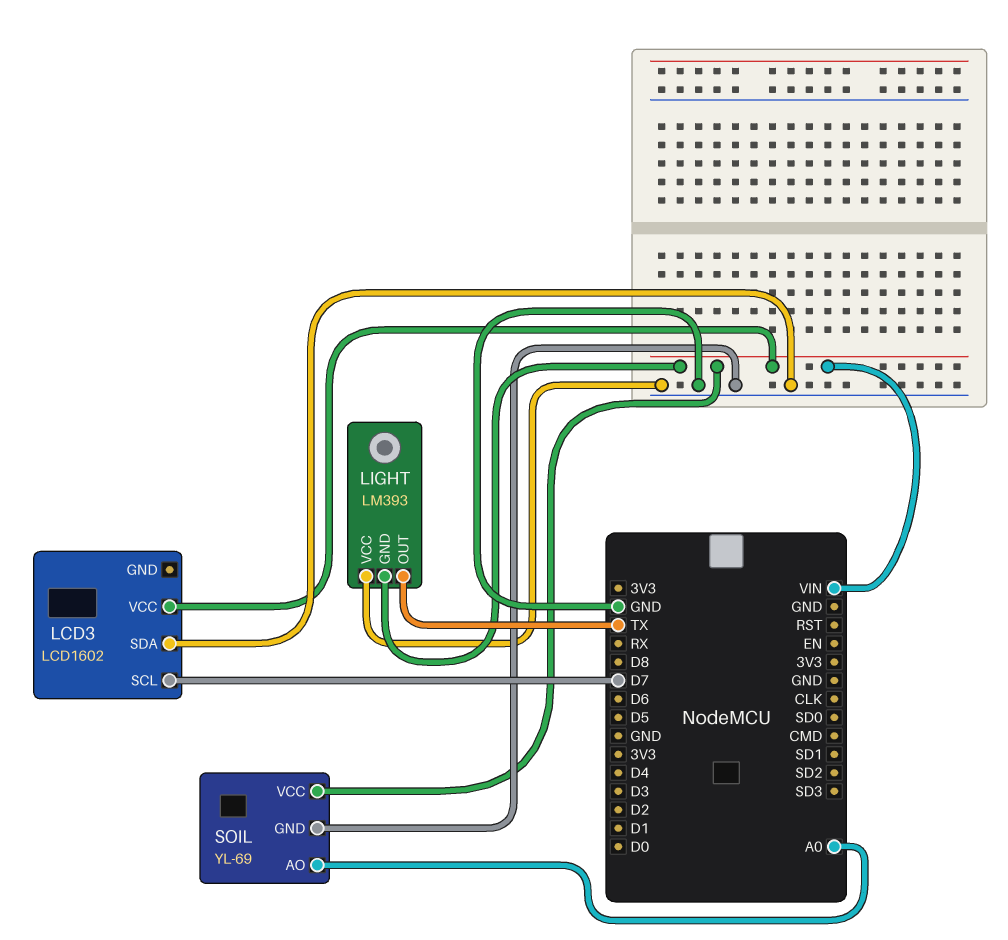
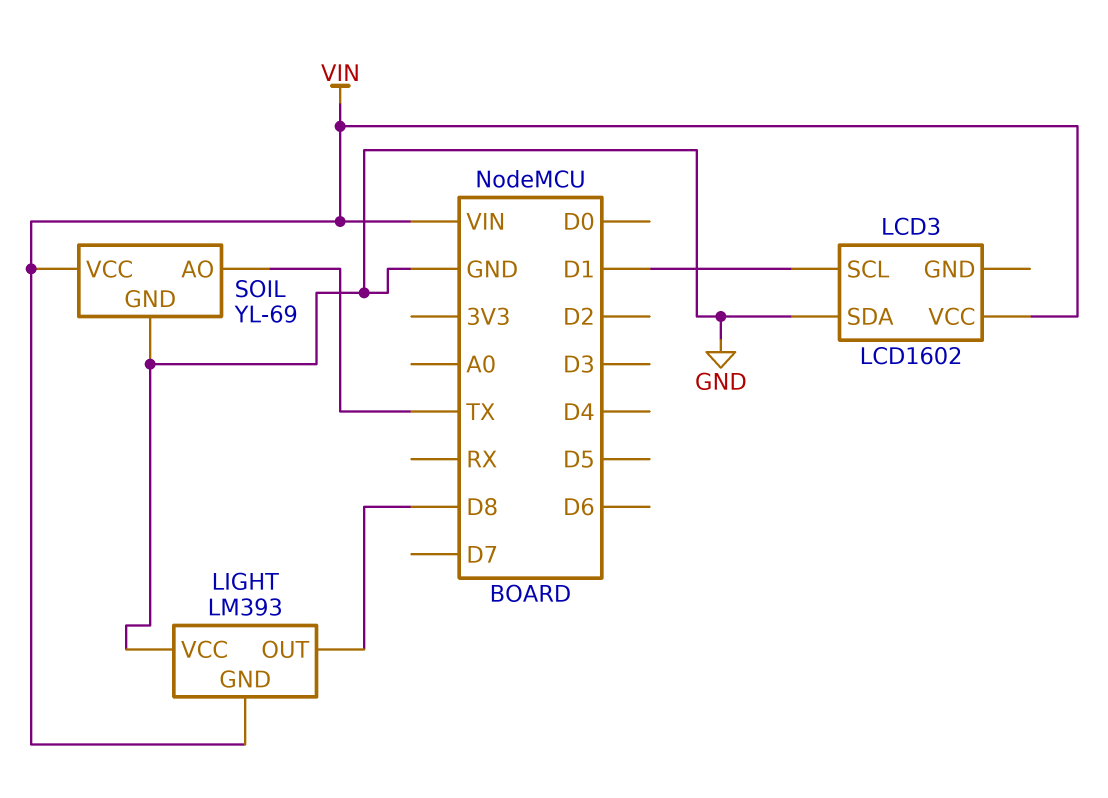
LCD3 pin SCL: D7 -> D1
LIGHT pin OUT: TX -> D8
SOIL pin AO: A0 -> TX

